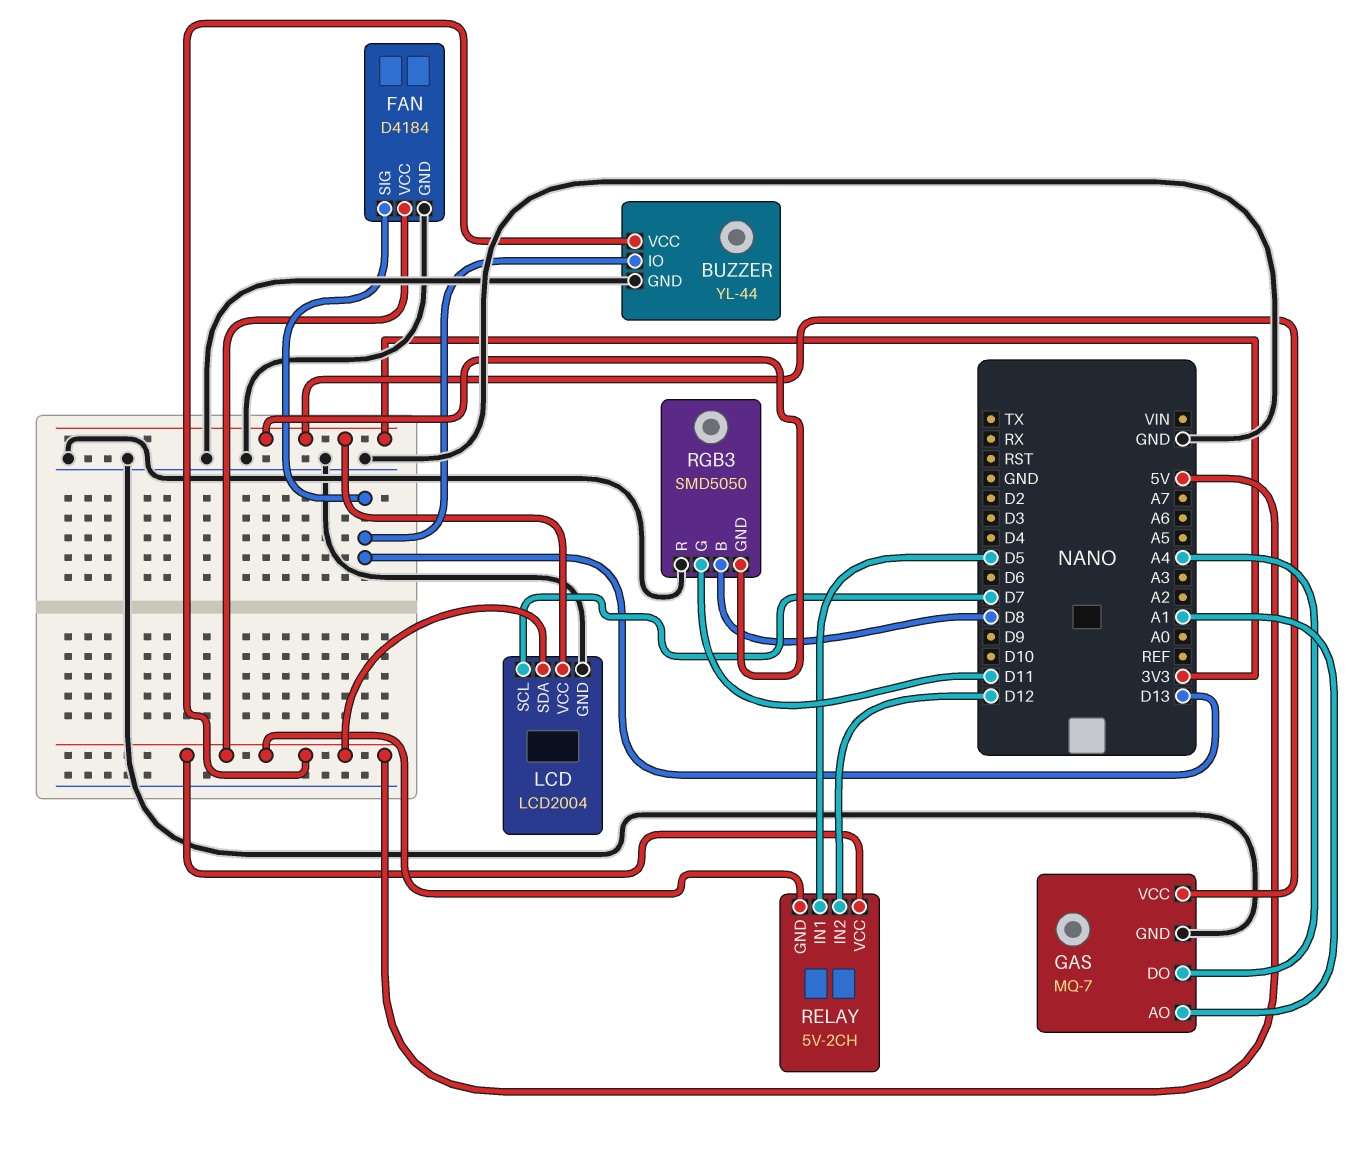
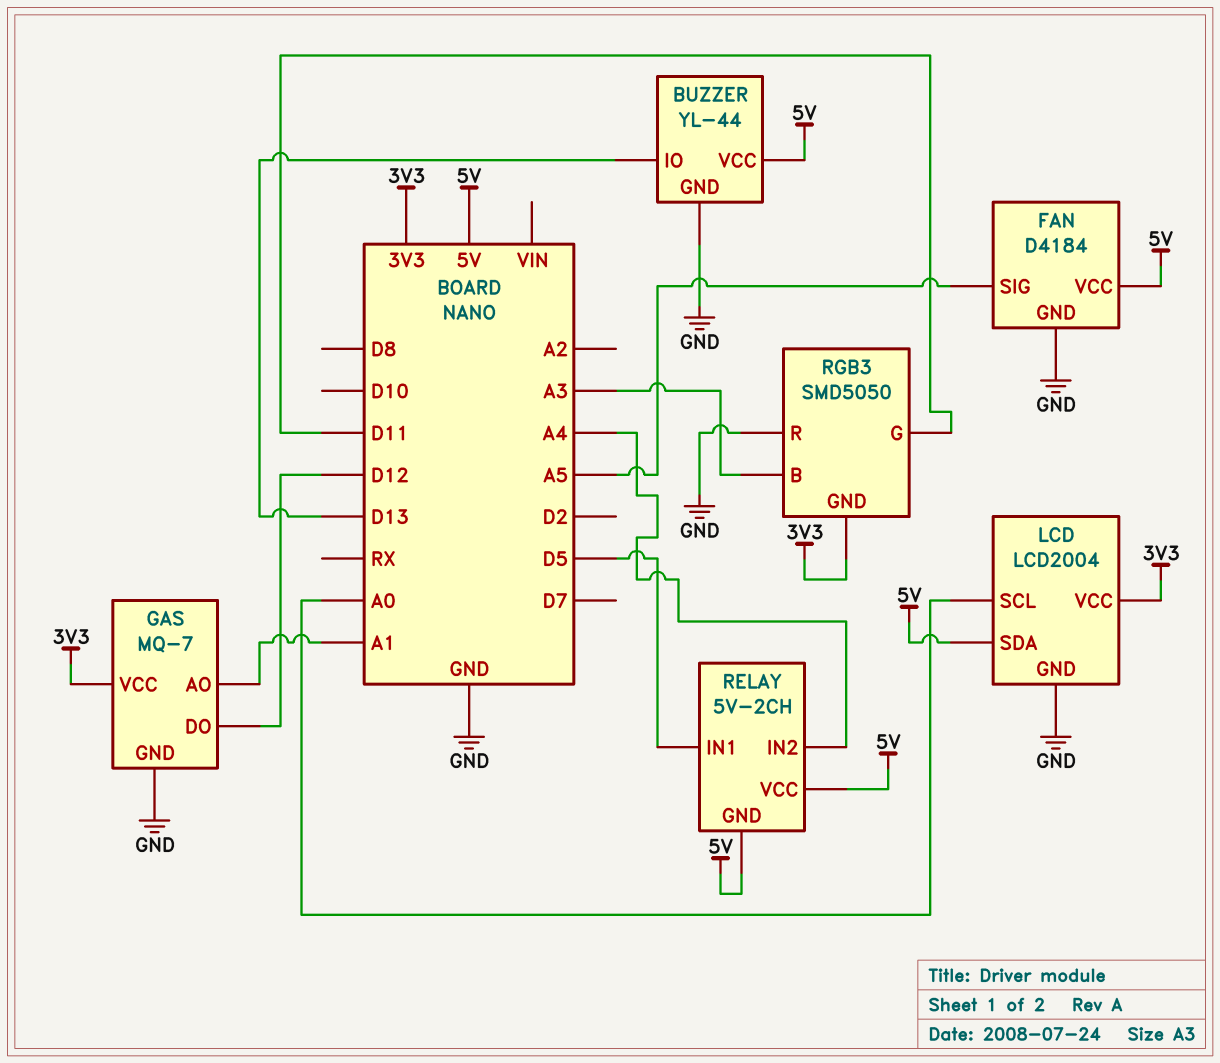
FAN pin SIG: D13 -> A5
GAS pin DO: A4 -> D12
LCD pin SCL: D7 -> A0
RELAY pin IN2: D12 -> A4
RGB3 pin B: D8 -> A3

